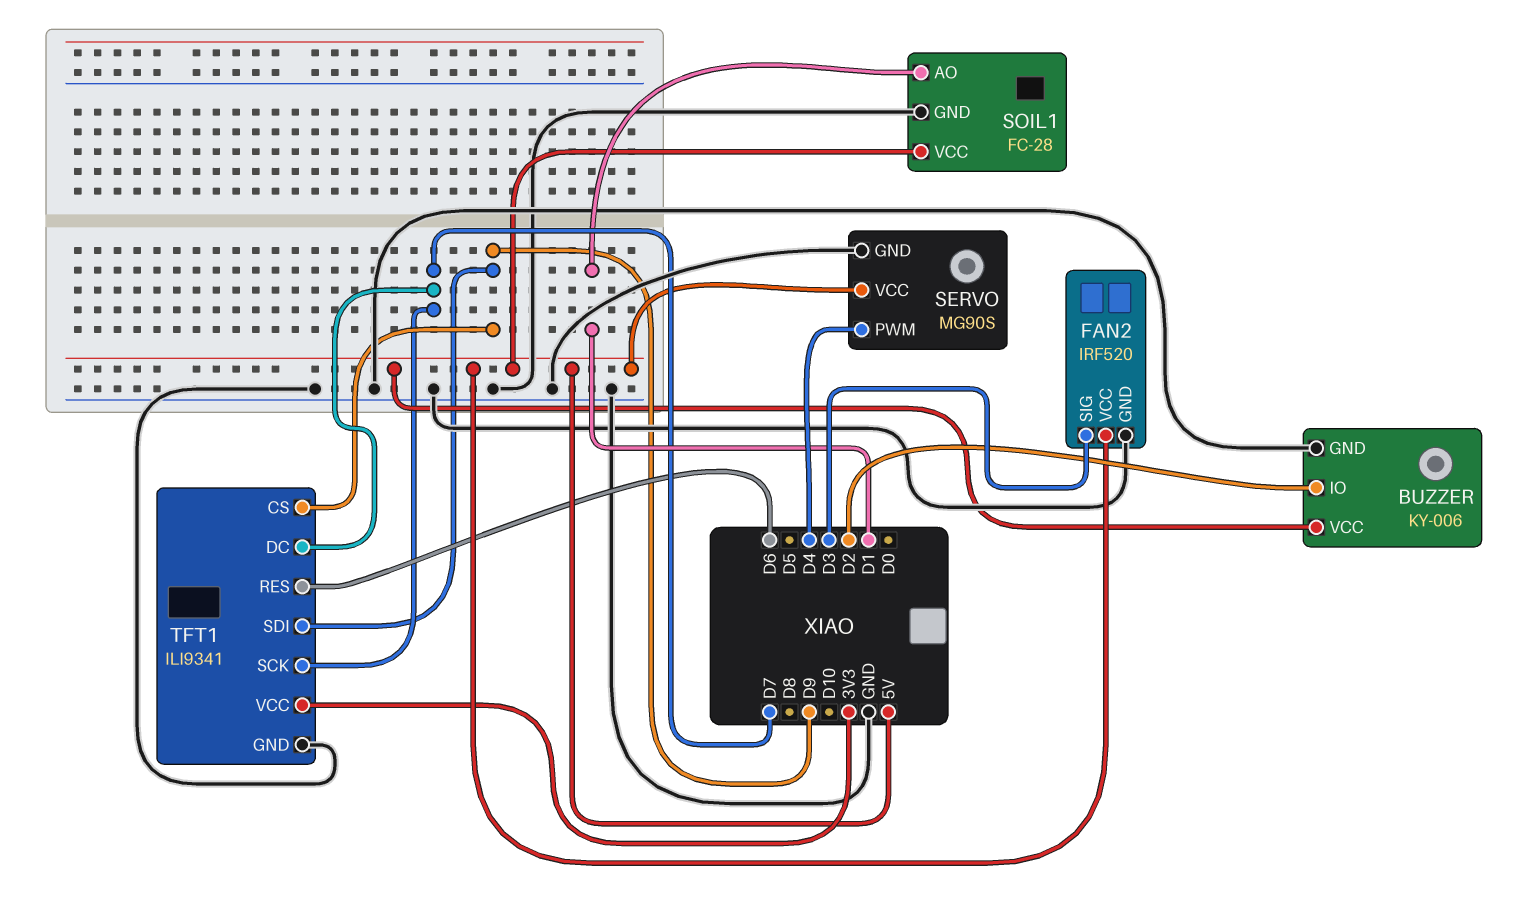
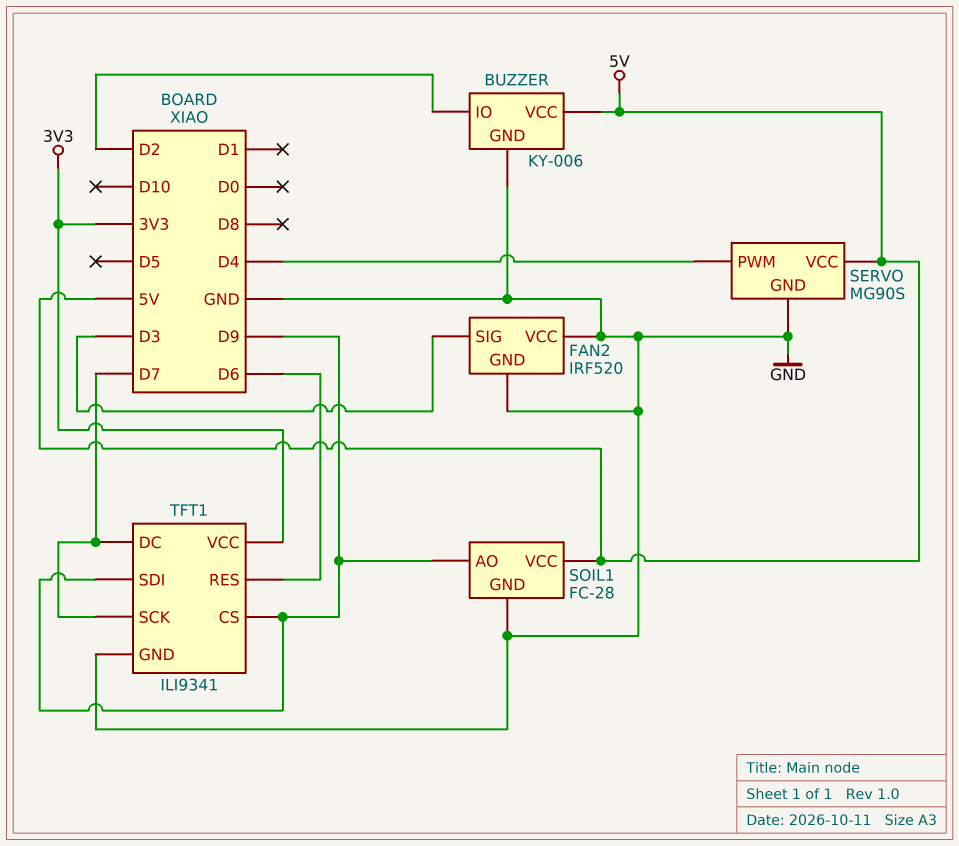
FAN2 pin VCC: 5V -> GND
SOIL1 pin AO: D1 -> D9

